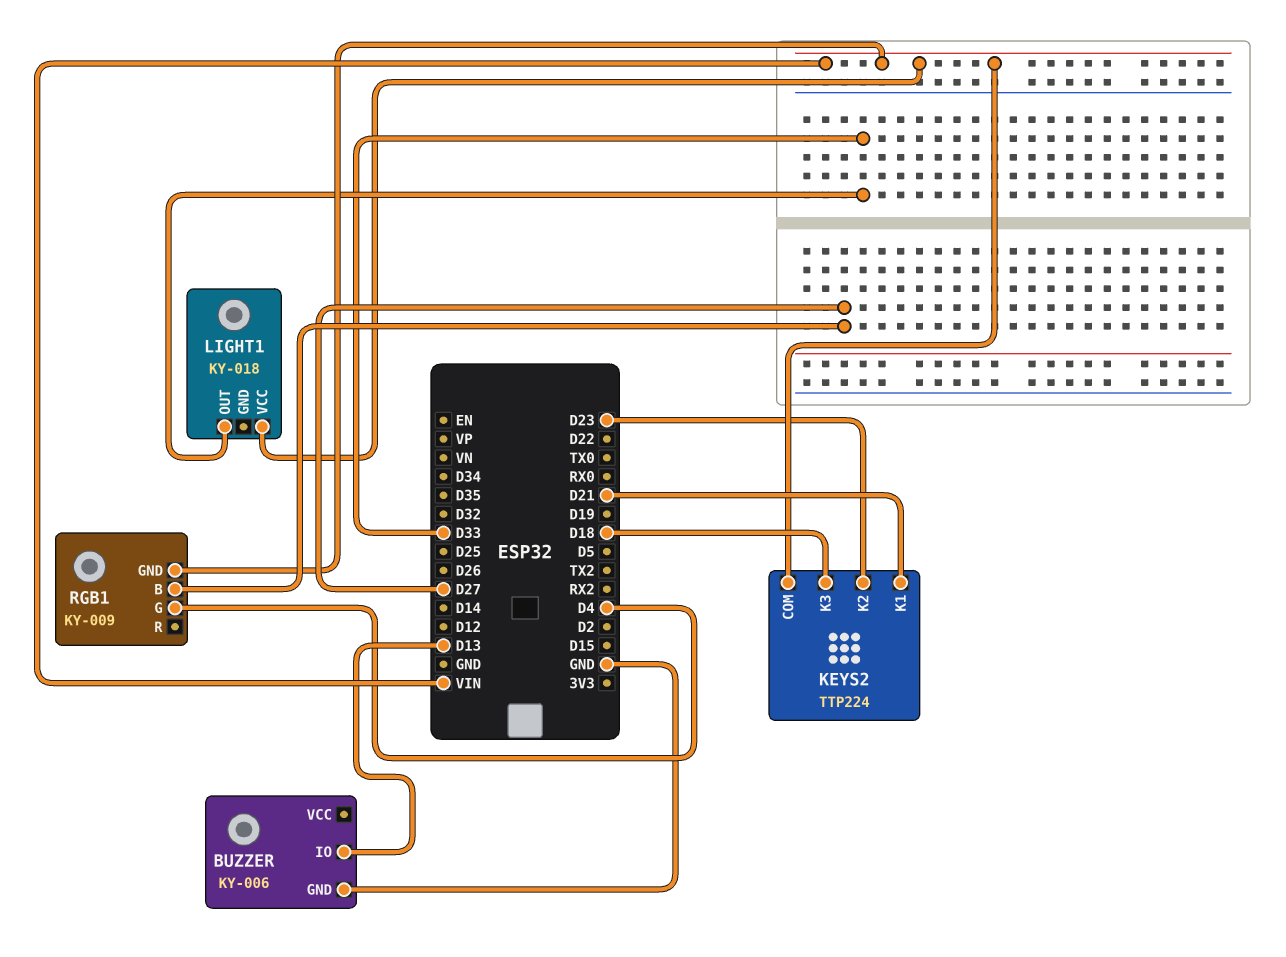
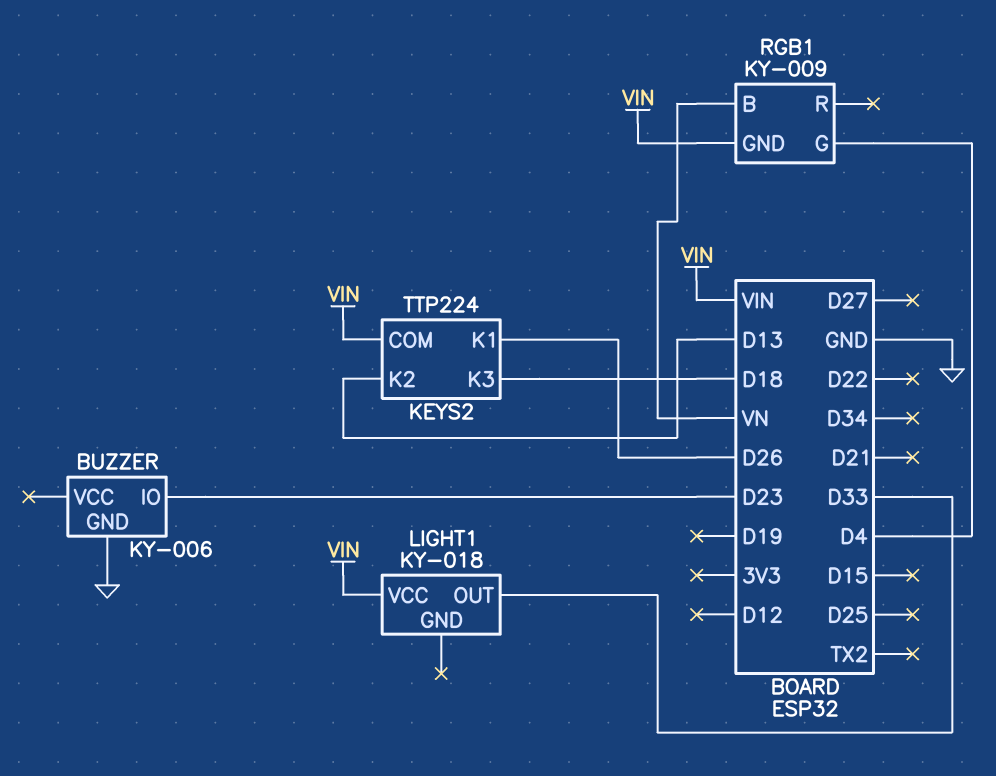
BUZZER pin IO: D13 -> D23
KEYS2 pin K1: D21 -> D26
KEYS2 pin K2: D23 -> D13
RGB1 pin B: D27 -> VN

